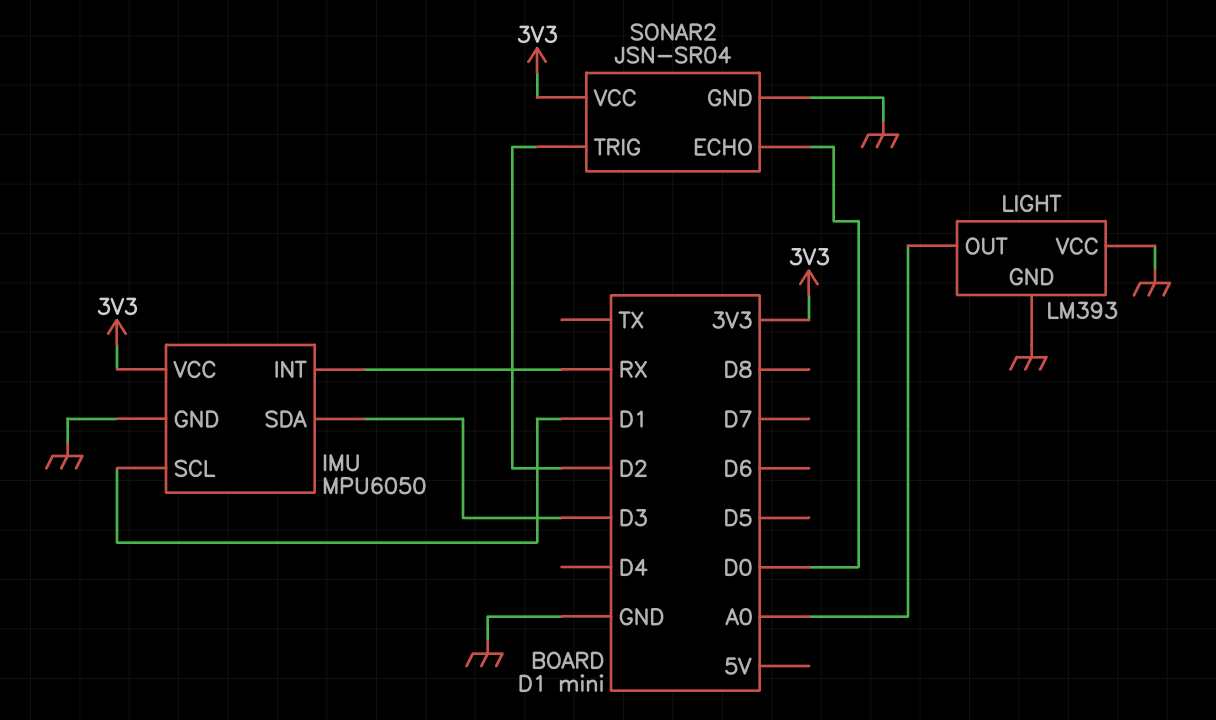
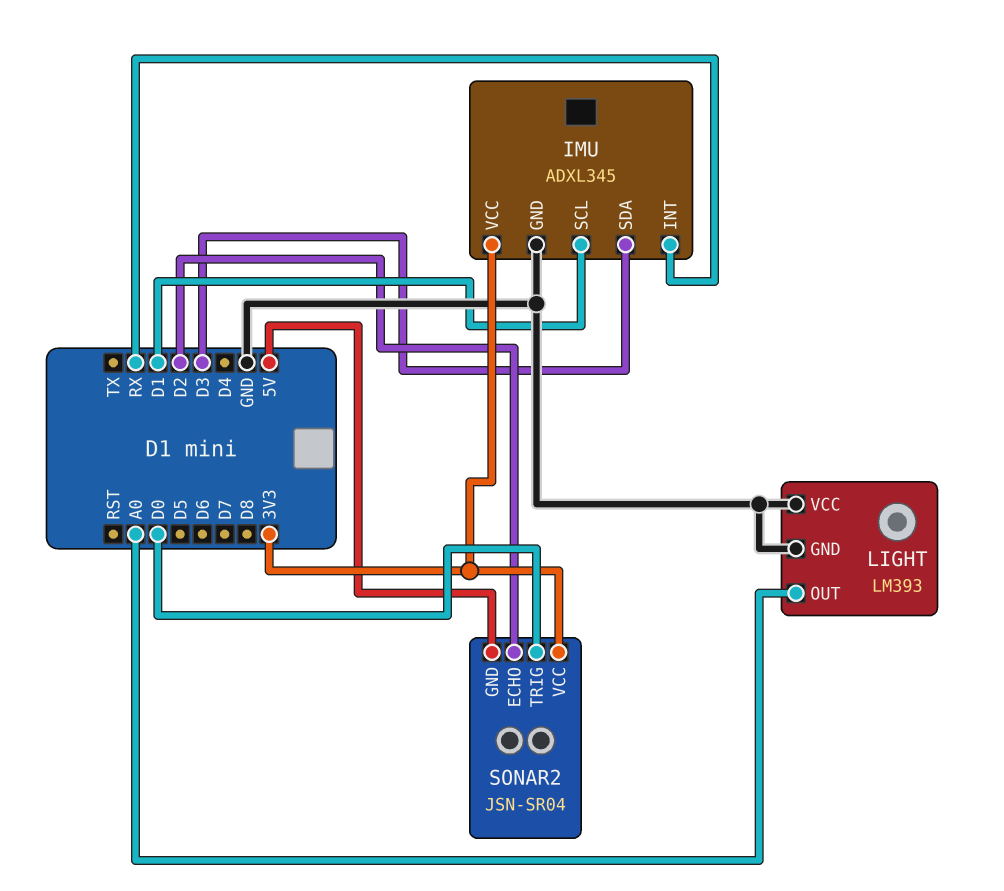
IMU: MPU6050 -> ADXL345
SONAR2 pin ECHO: D0 -> D2
SONAR2 pin GND: GND -> 5V
SONAR2 pin TRIG: D2 -> D0

